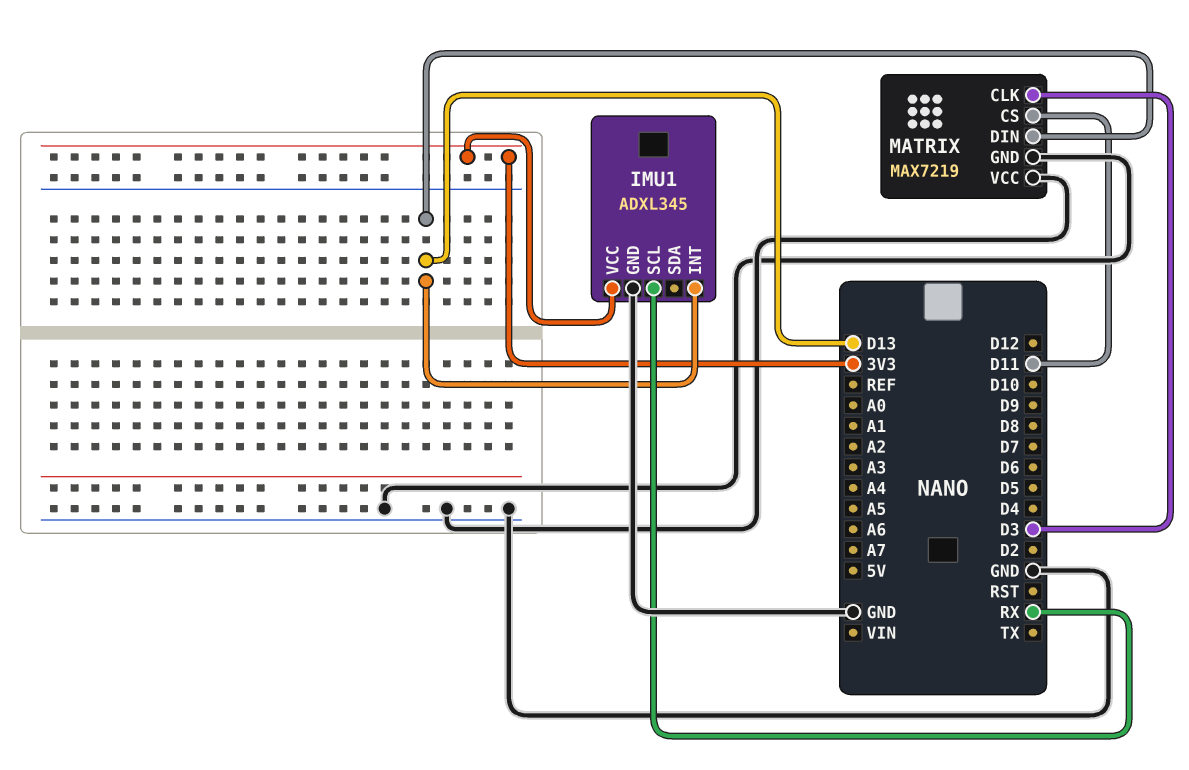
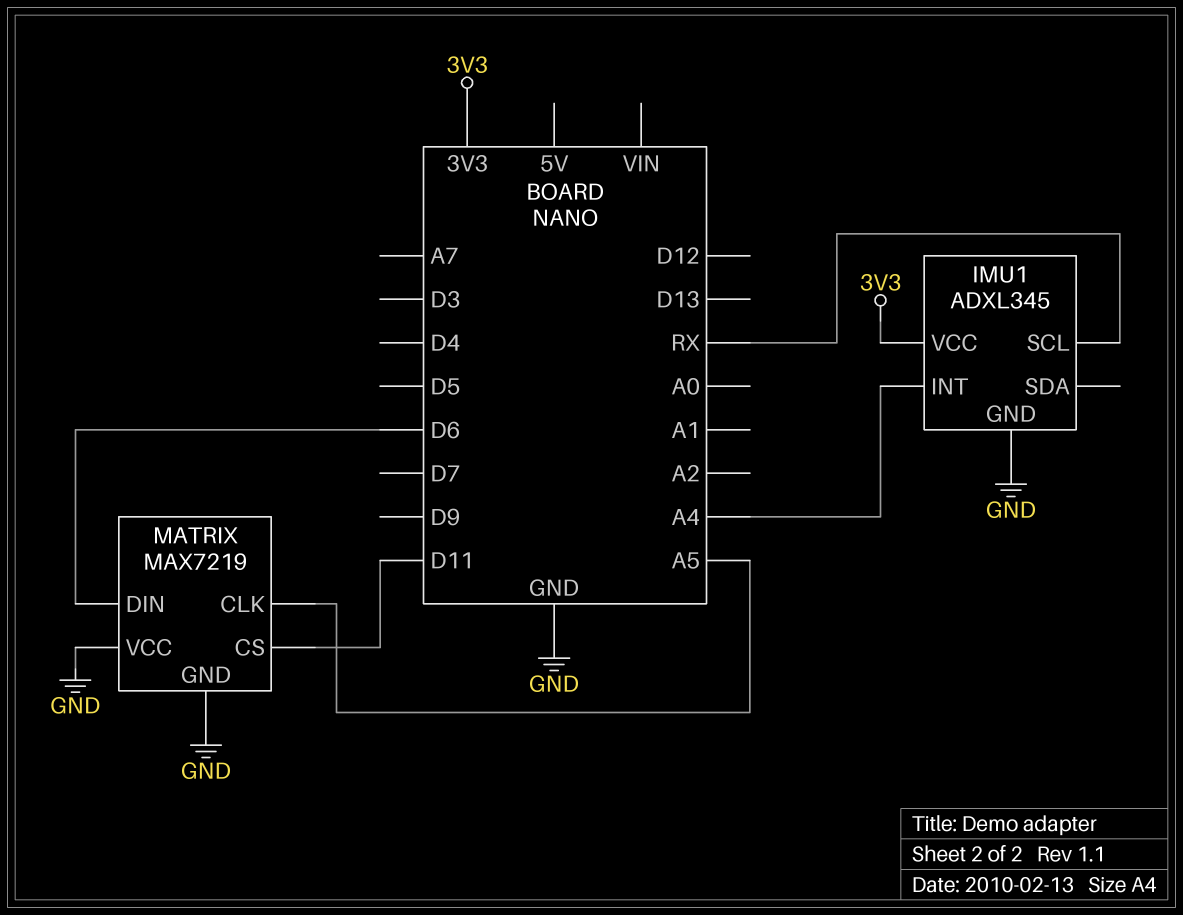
IMU1 pin INT: D13 -> A4
MATRIX pin CLK: D3 -> A5
MATRIX pin DIN: D13 -> D6

